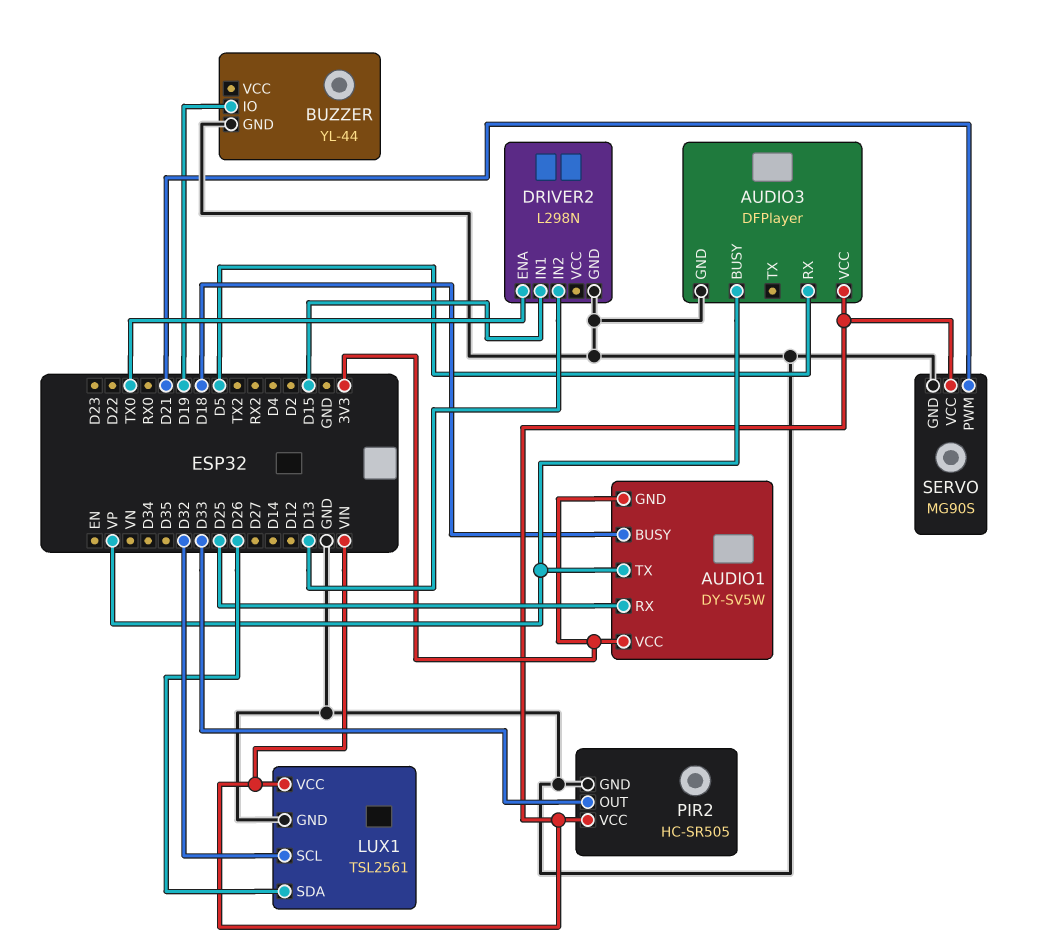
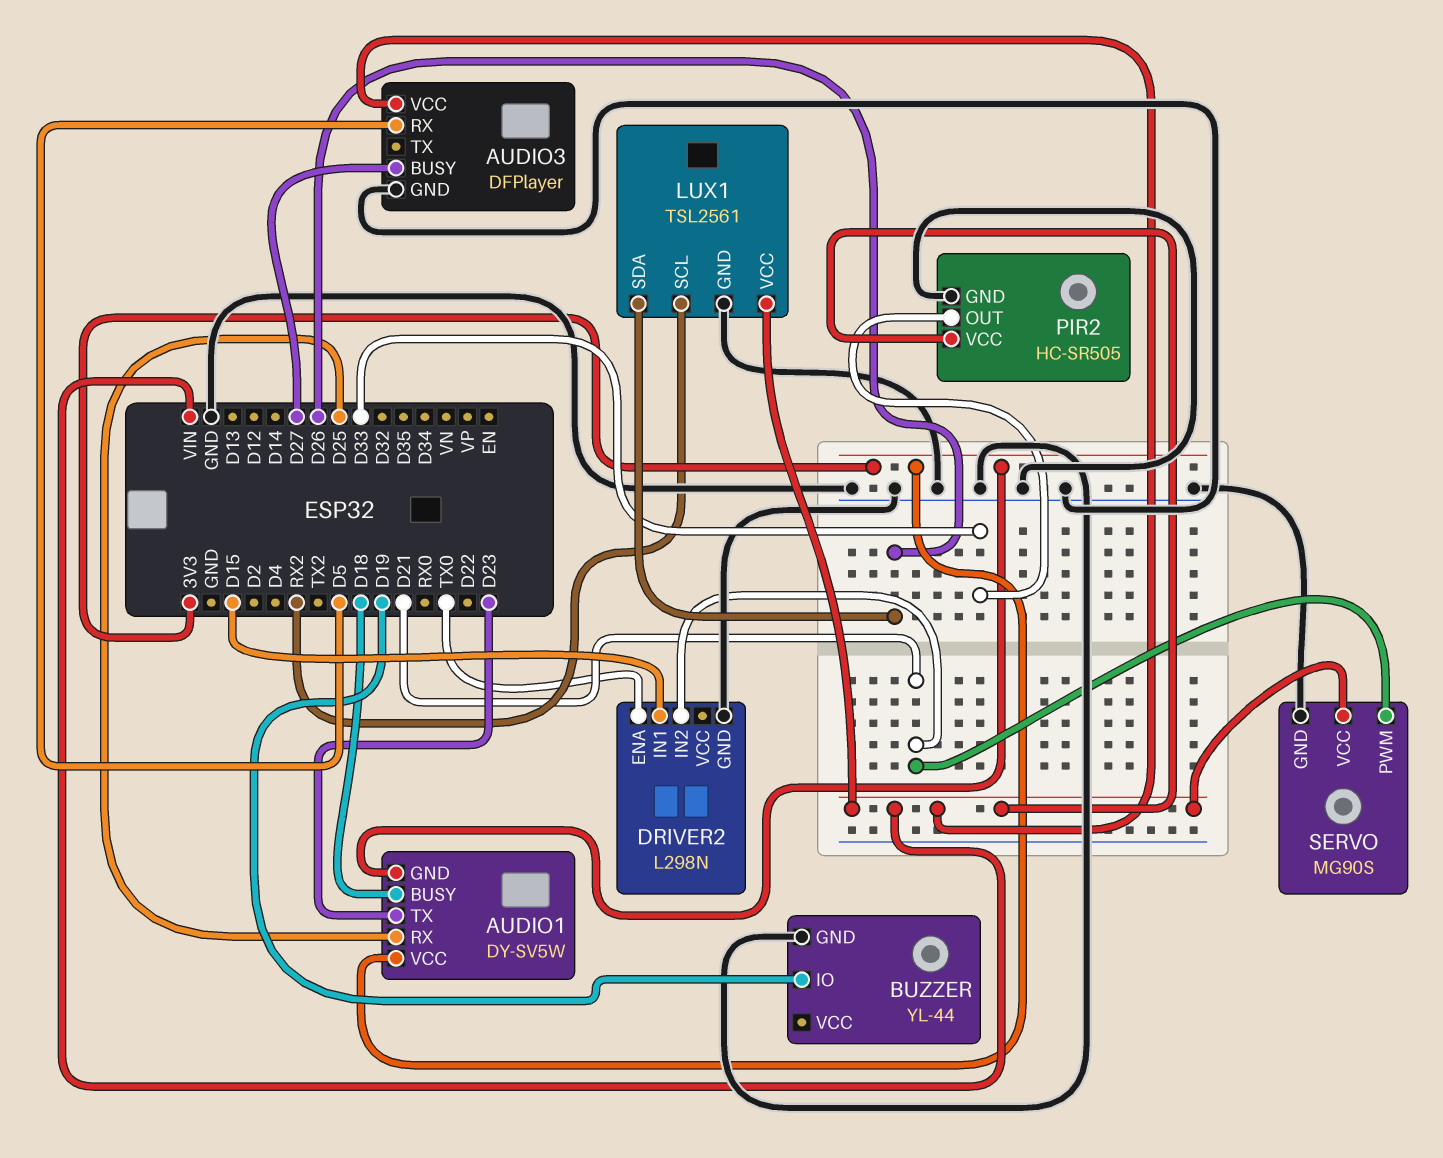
AUDIO1 pin TX: VP -> D23
AUDIO3 pin BUSY: VP -> D27
DRIVER2 pin IN2: D13 -> D21
LUX1 pin SCL: D32 -> RX2

